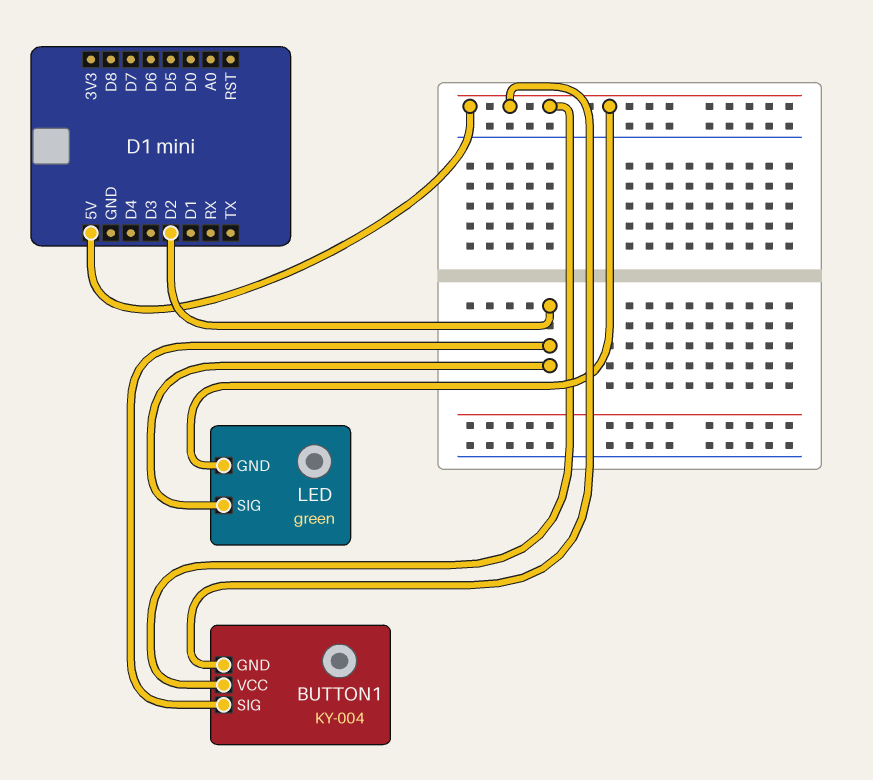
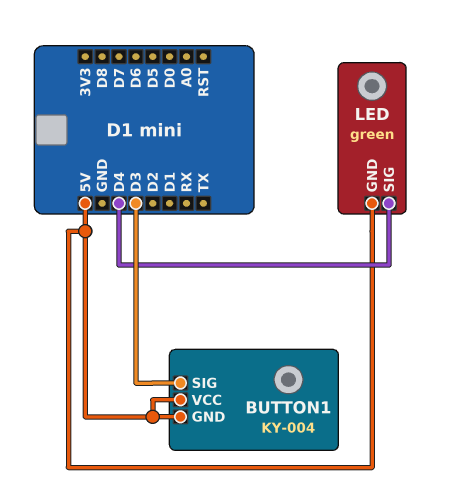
BUTTON1 pin SIG: D2 -> D3
LED pin SIG: D2 -> D4

